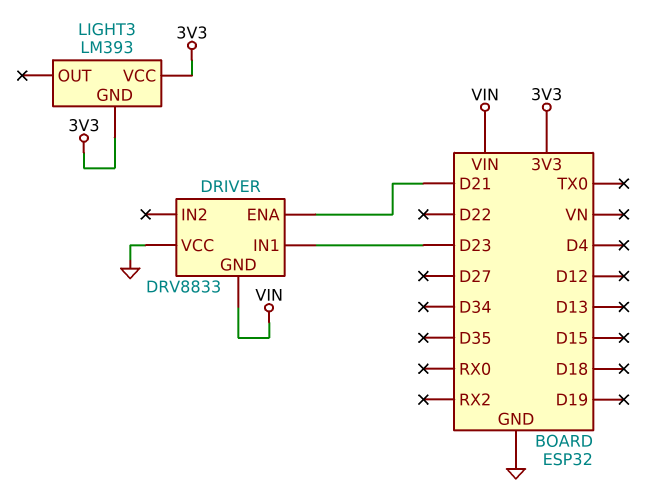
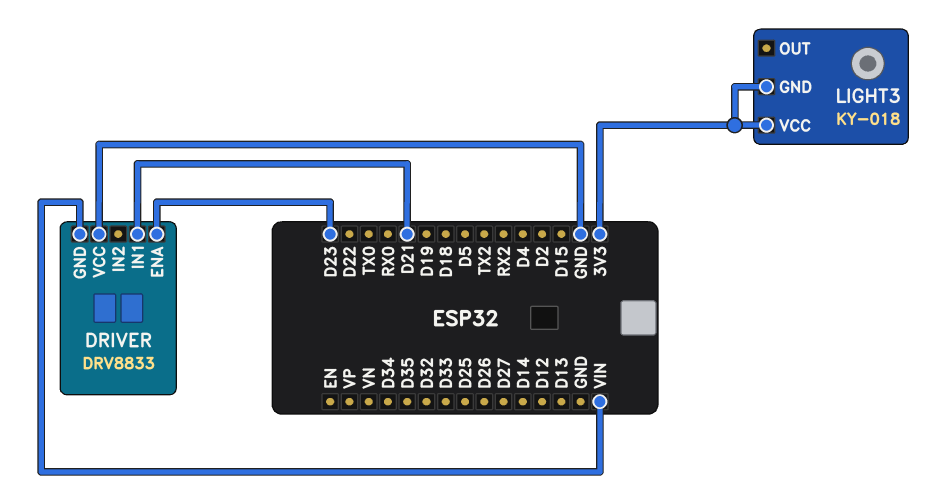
DRIVER pin ENA: D21 -> D23
DRIVER pin IN1: D23 -> D21
LIGHT3: LM393 -> KY-018

